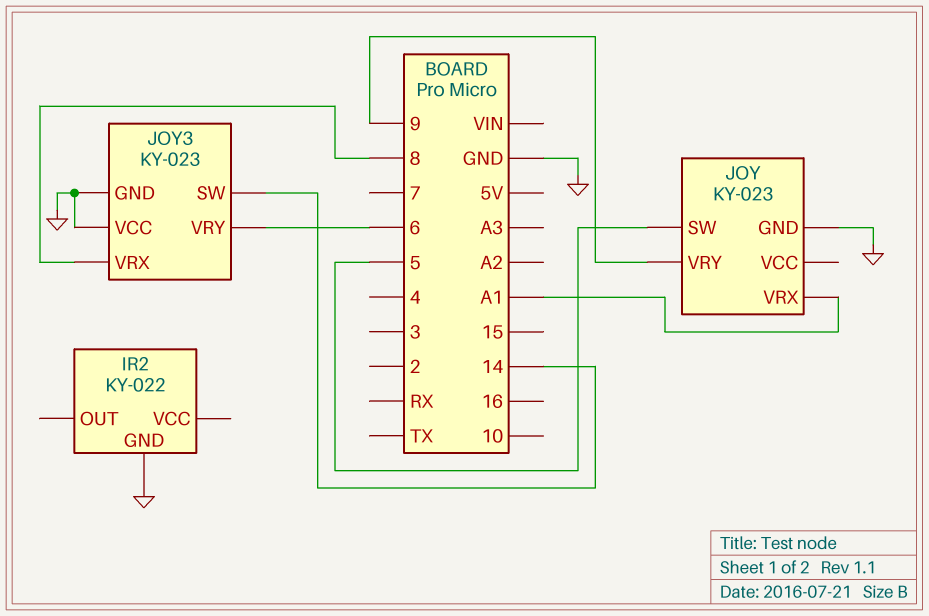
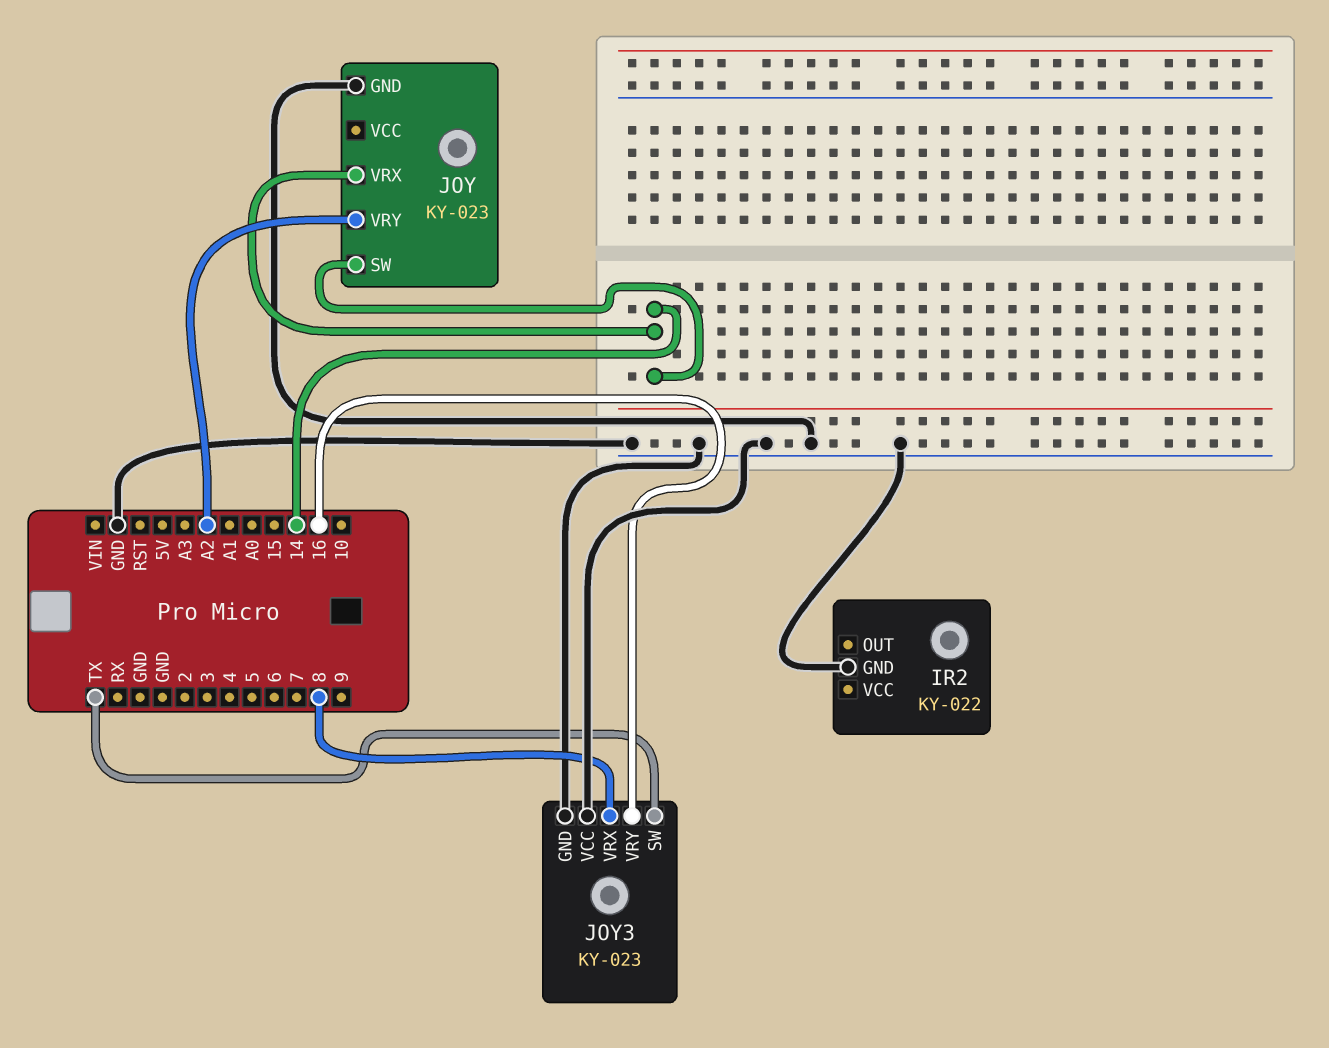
JOY pin SW: 5 -> 14
JOY pin VRX: A1 -> 14
JOY pin VRY: 9 -> A2
JOY3 pin SW: 14 -> TX
JOY3 pin VRY: 6 -> 16

